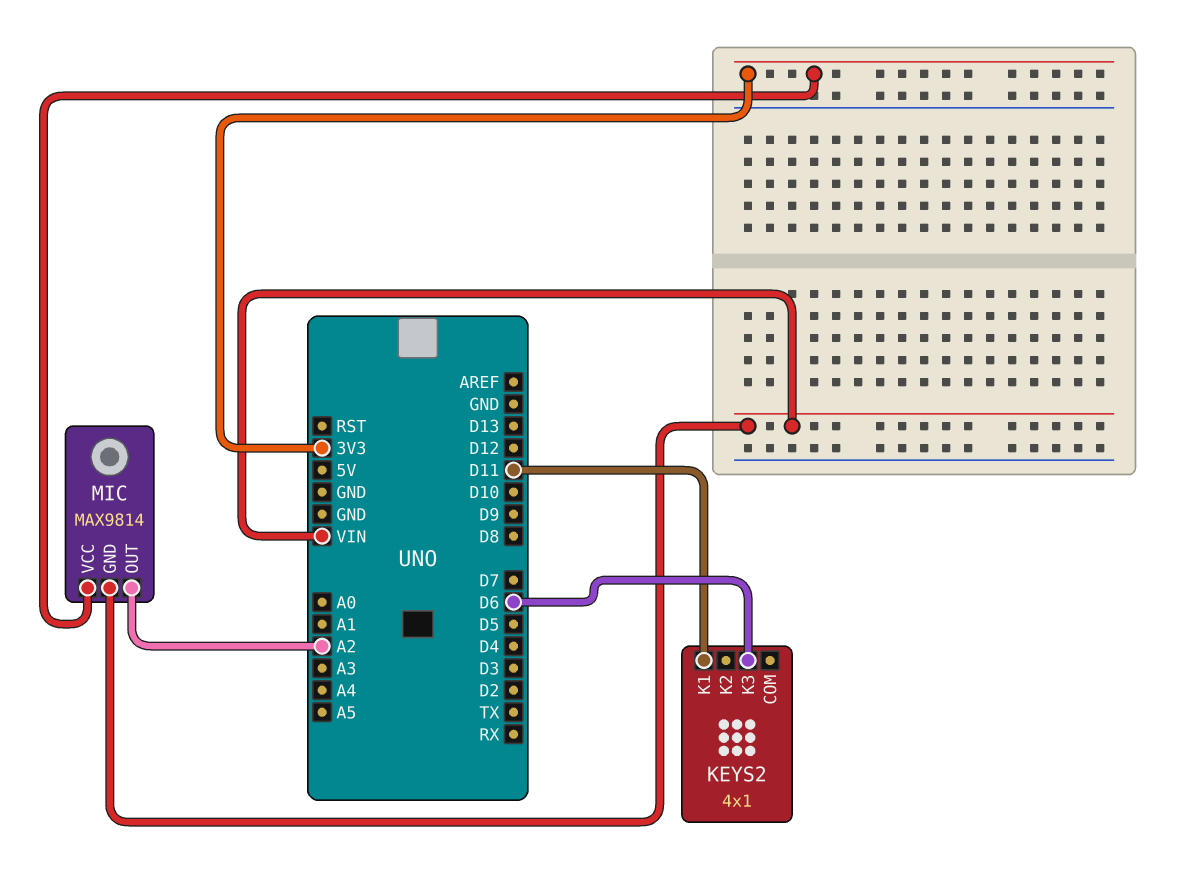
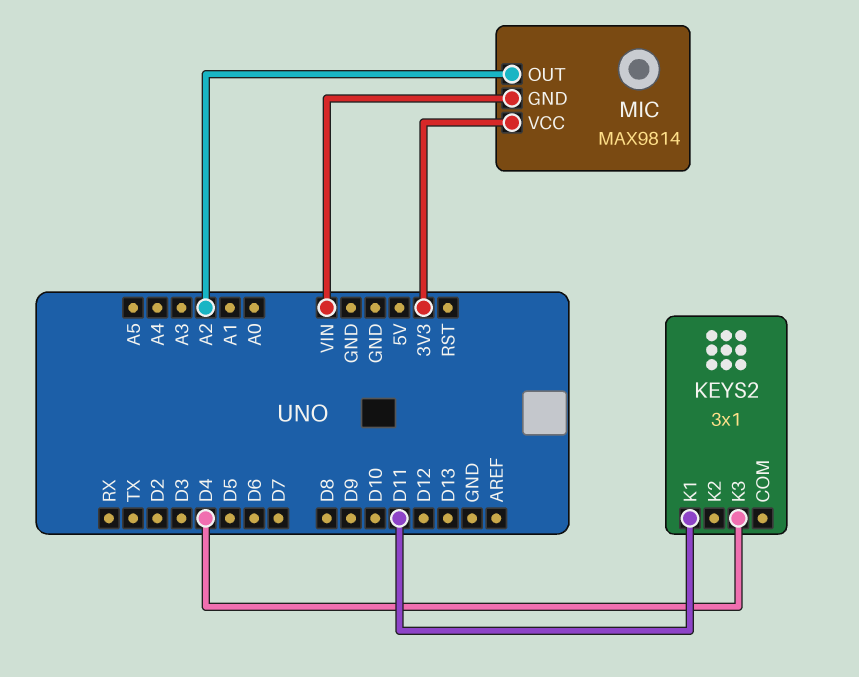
KEYS2: 4x1 -> 3x1
KEYS2 pin K3: D6 -> D4

